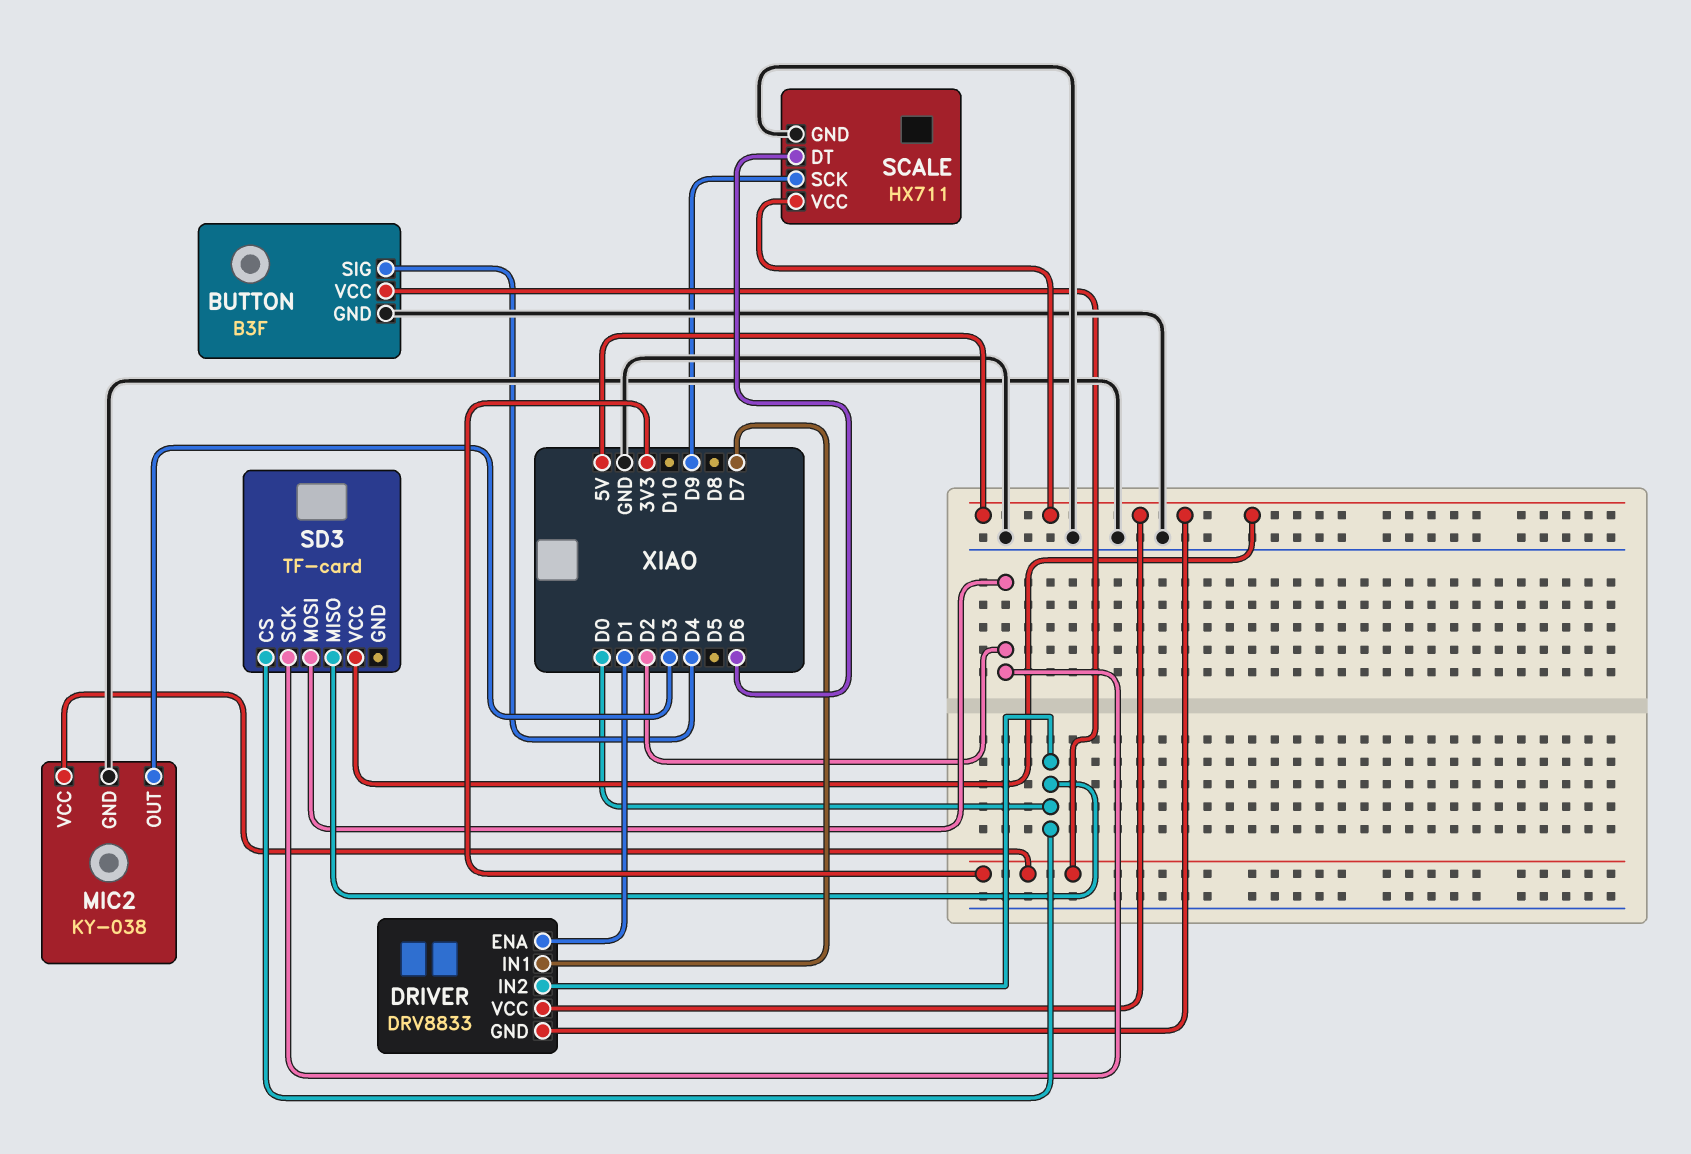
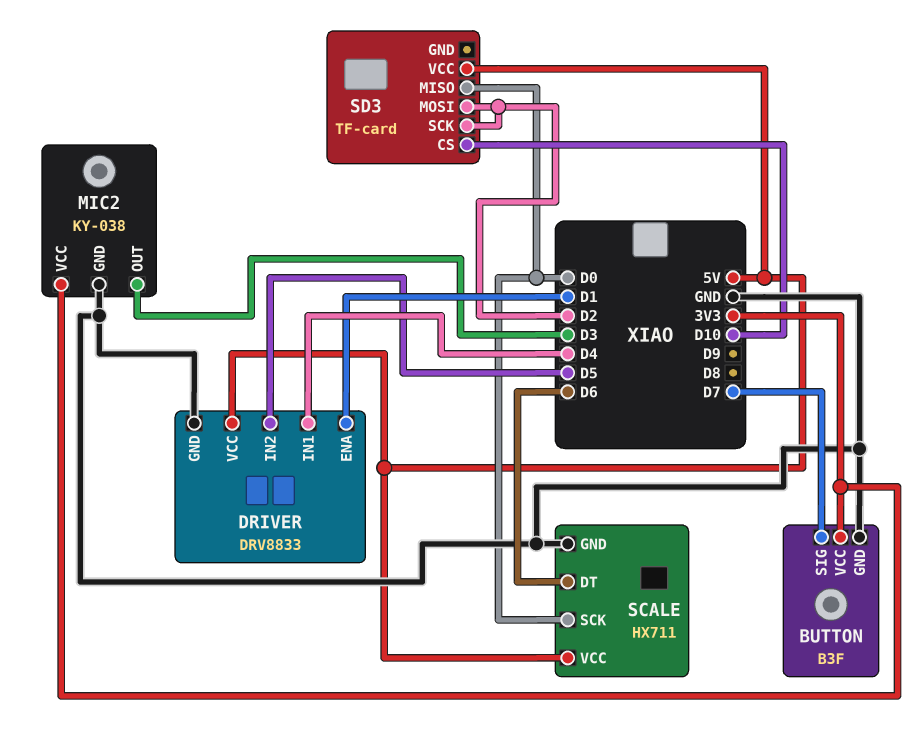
BUTTON pin SIG: D4 -> D7
DRIVER pin GND: 5V -> GND
DRIVER pin IN1: D7 -> D4
DRIVER pin IN2: D0 -> D5
SCALE pin SCK: D9 -> D0
SD3 pin CS: D0 -> D10

